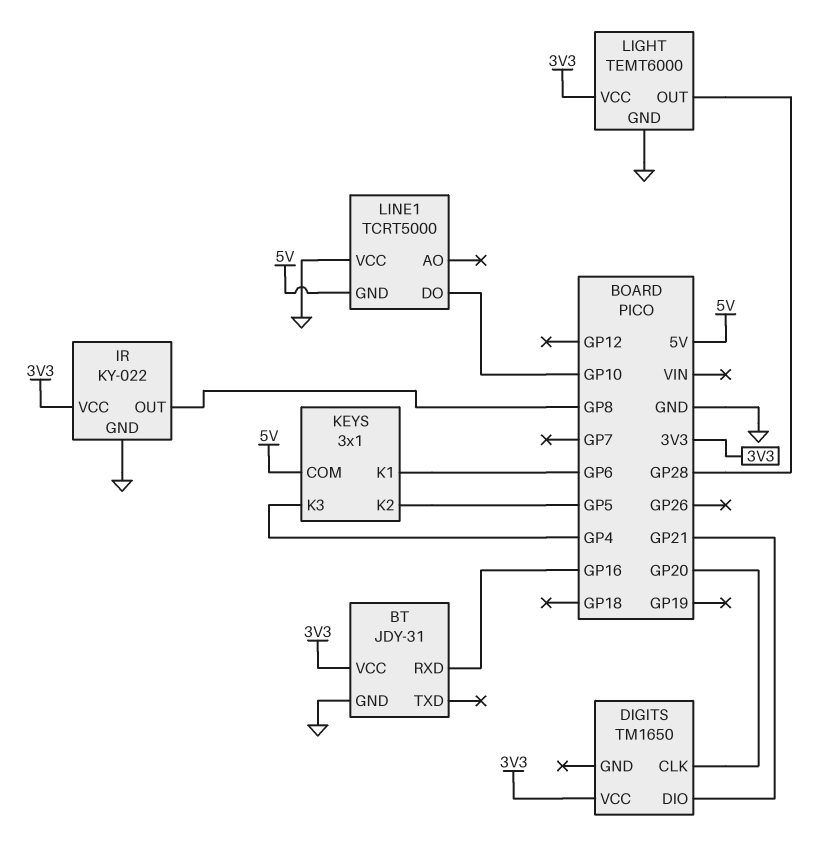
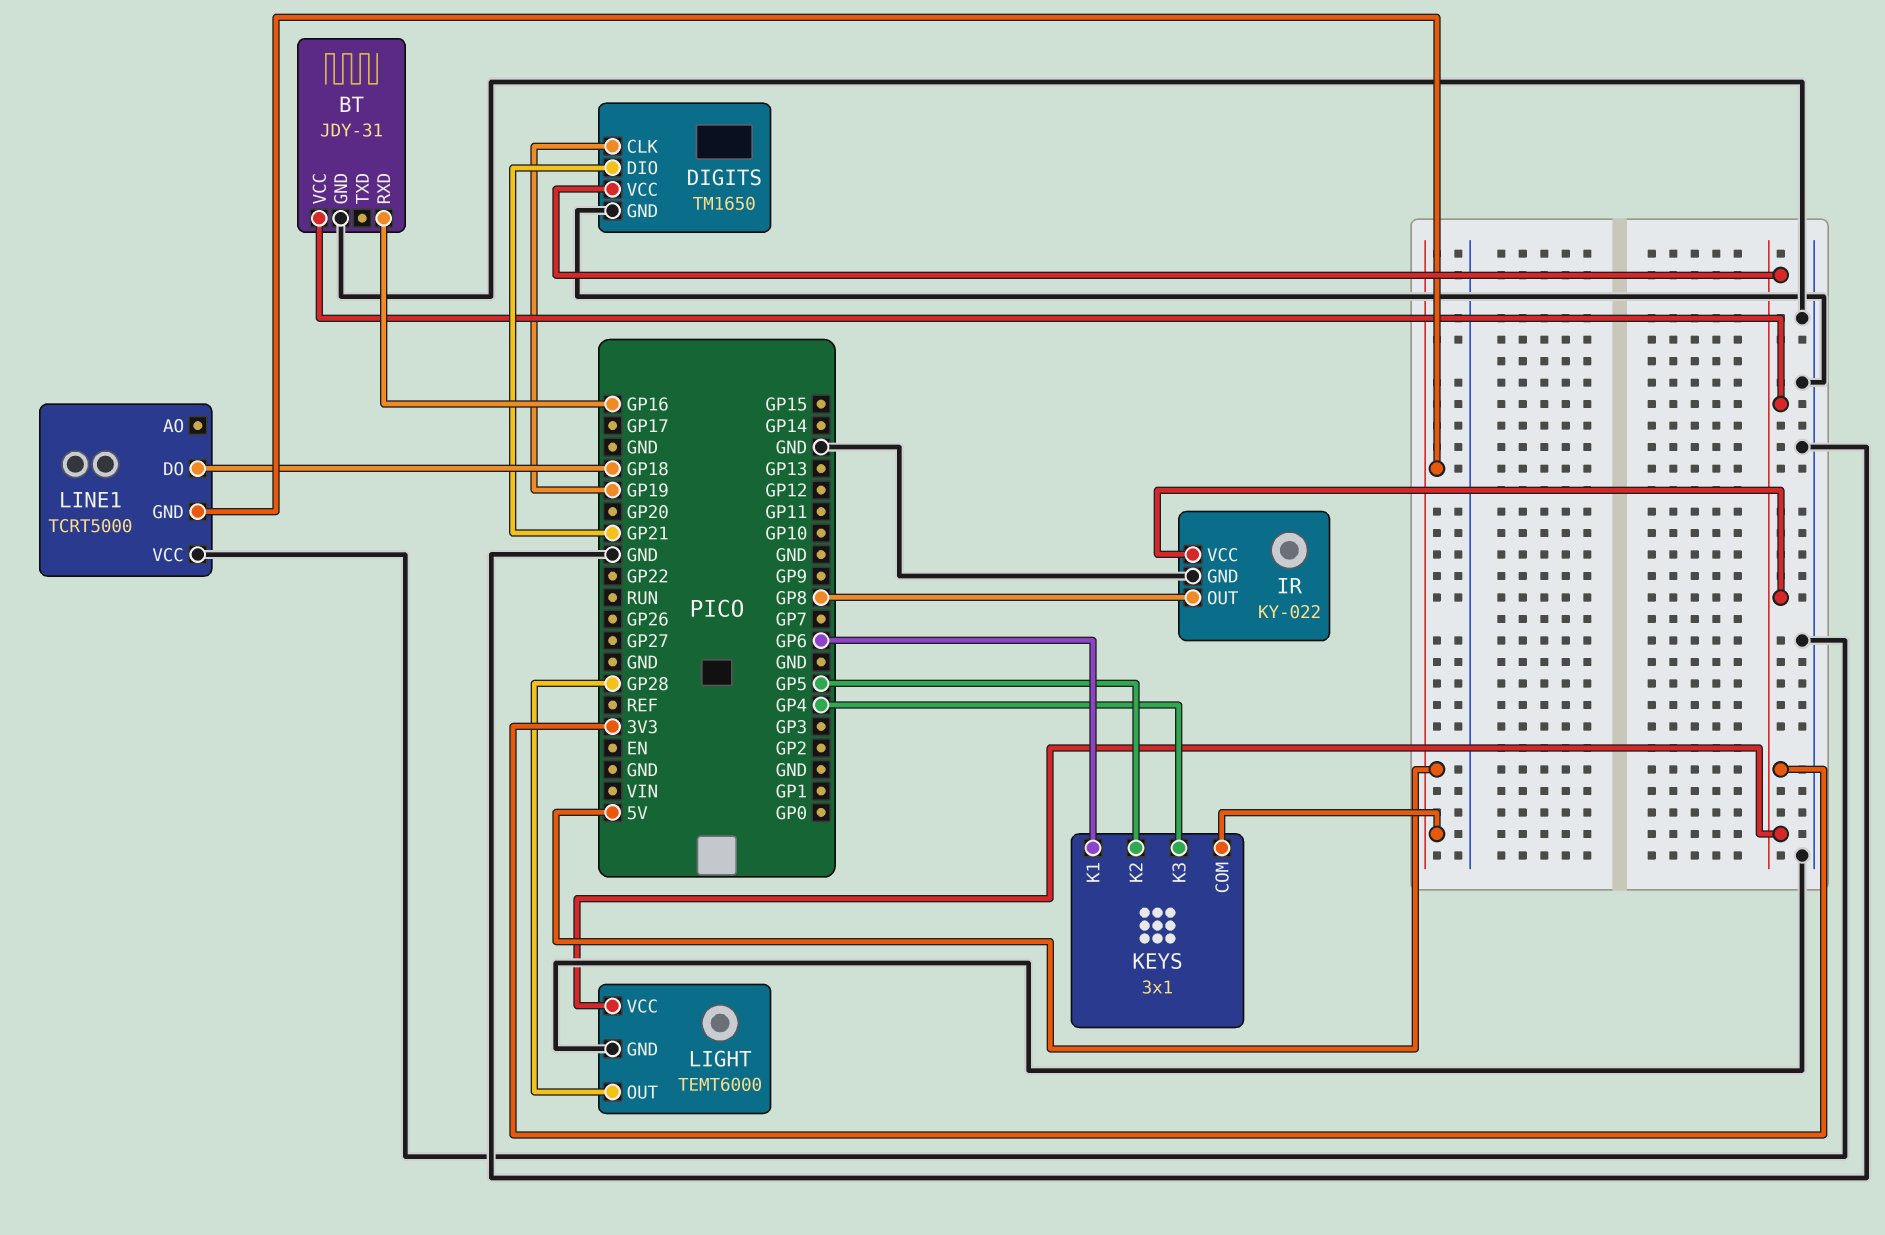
DIGITS pin CLK: GP20 -> GP19
DIGITS pin GND: none -> GND
LINE1 pin DO: GP10 -> GP18

